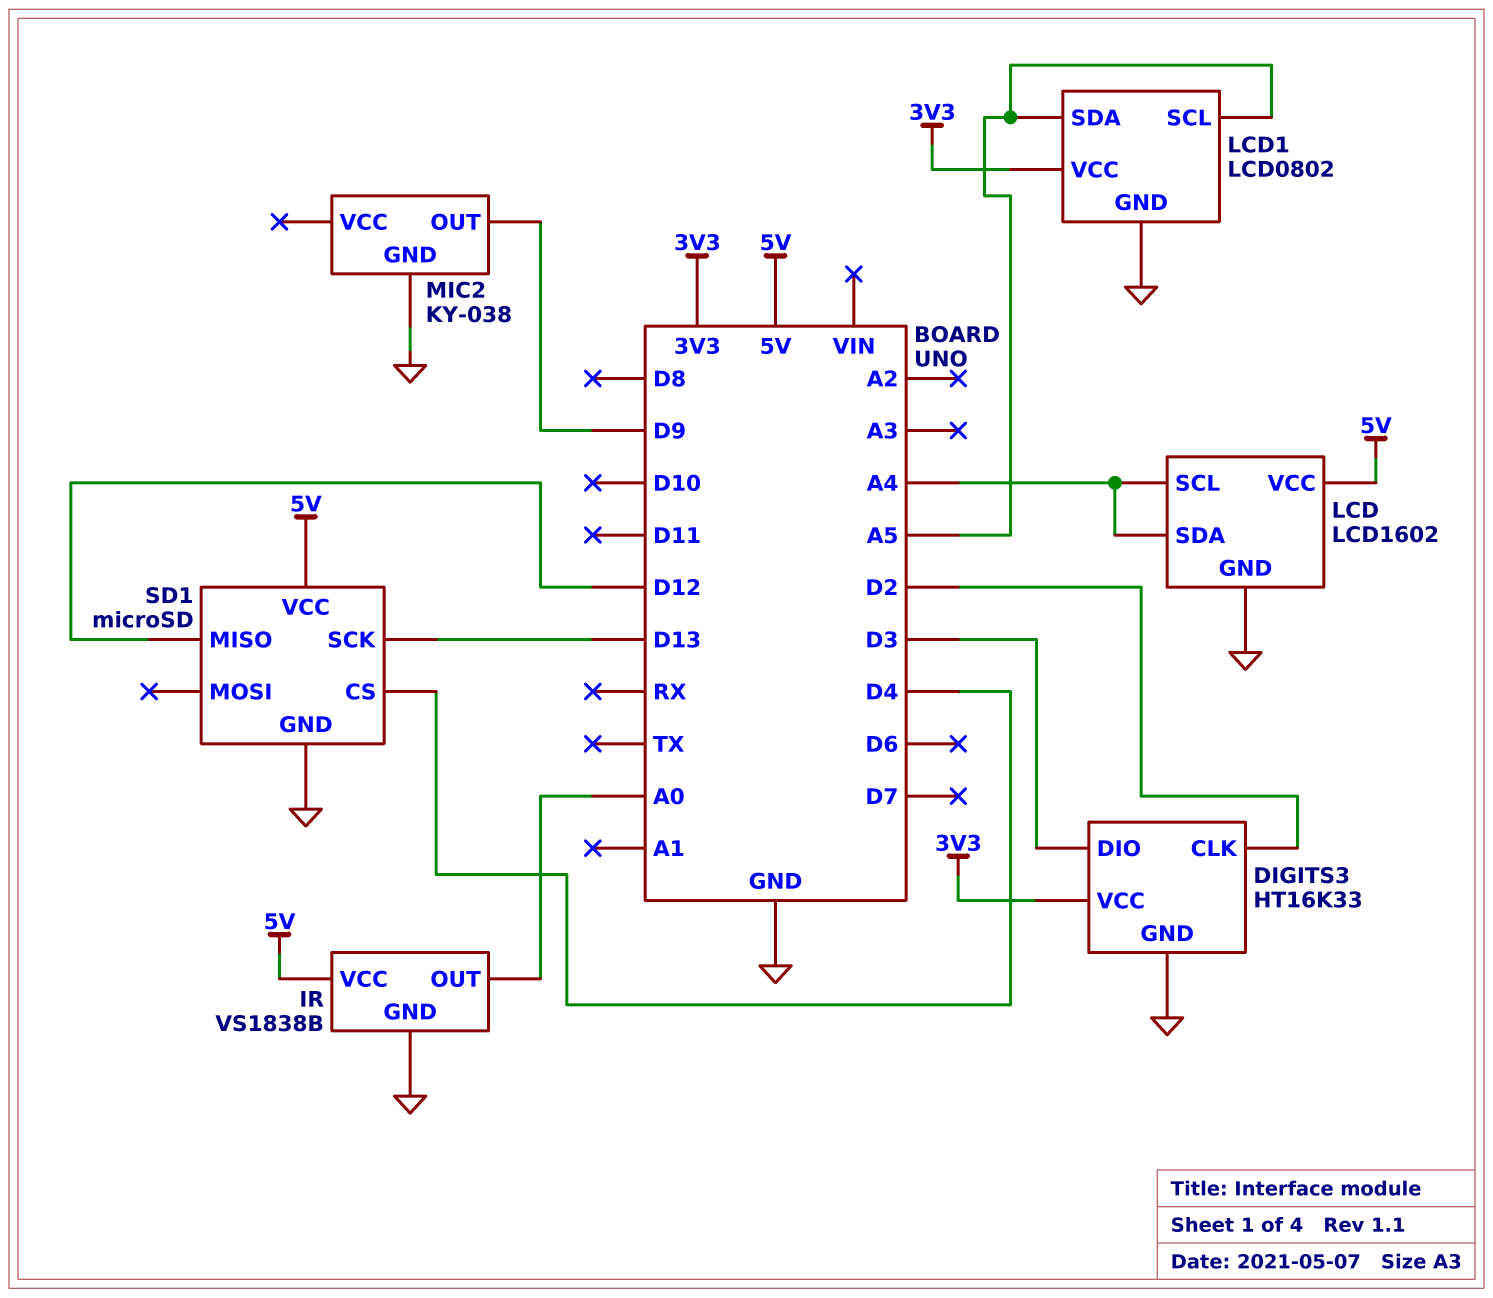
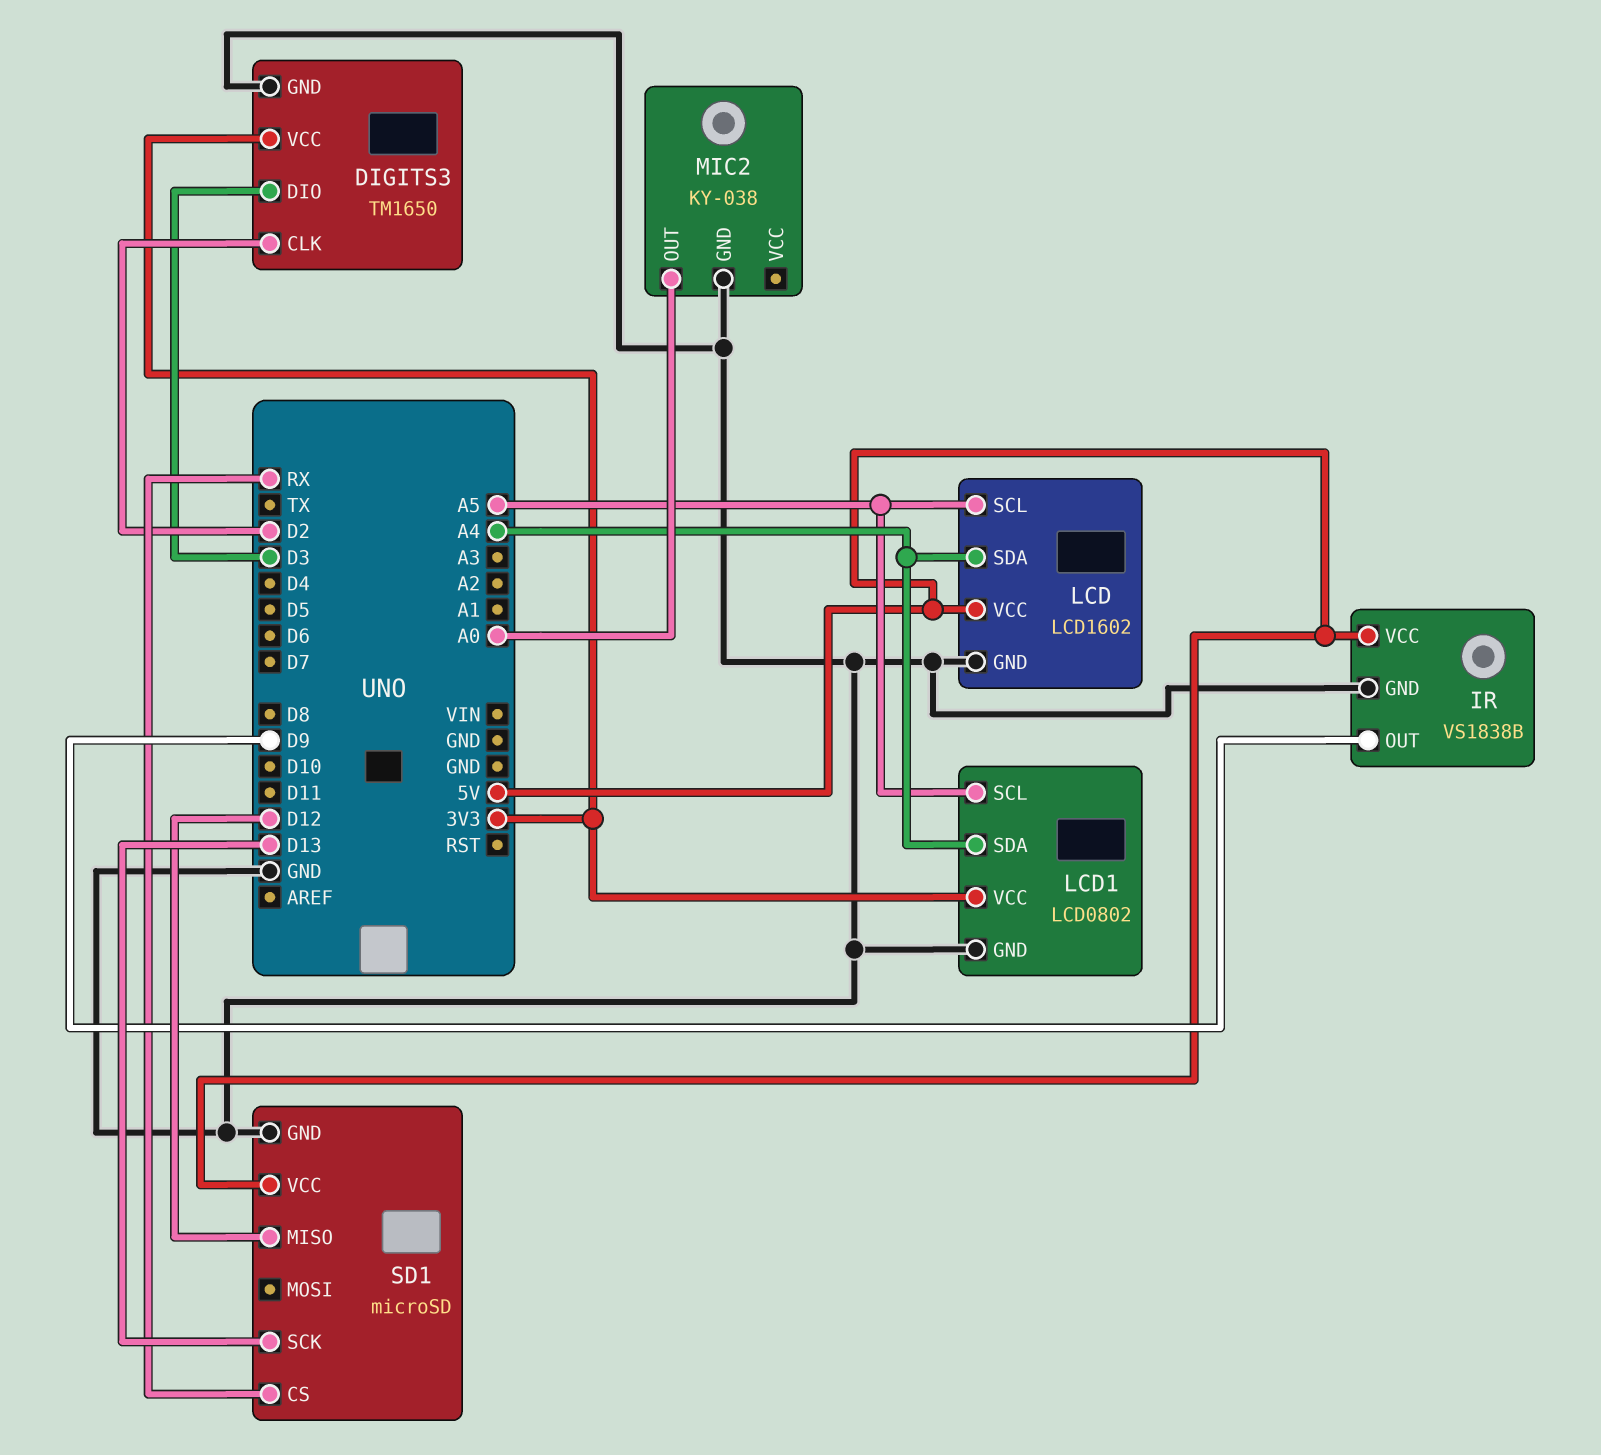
DIGITS3: HT16K33 -> TM1650
IR pin OUT: A0 -> D9
LCD pin SCL: A4 -> A5
LCD1 pin SDA: A5 -> A4
MIC2 pin OUT: D9 -> A0
SD1 pin CS: D4 -> RX

